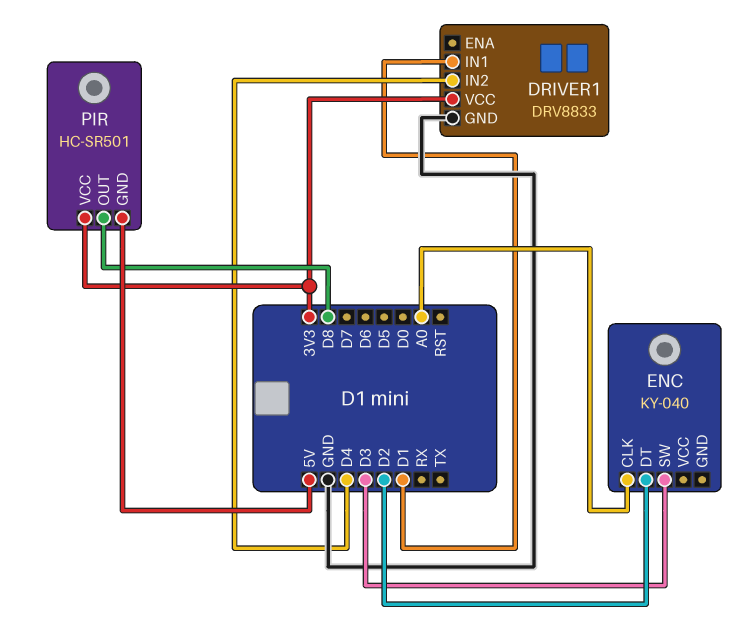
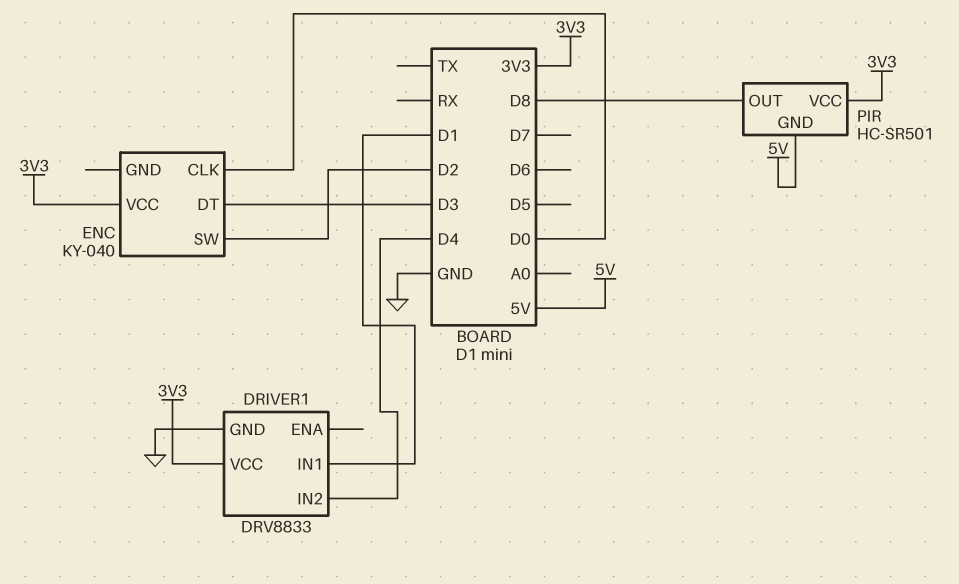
ENC pin CLK: A0 -> D0
ENC pin DT: D2 -> D3
ENC pin SW: D3 -> D2
ENC pin VCC: none -> 3V3

